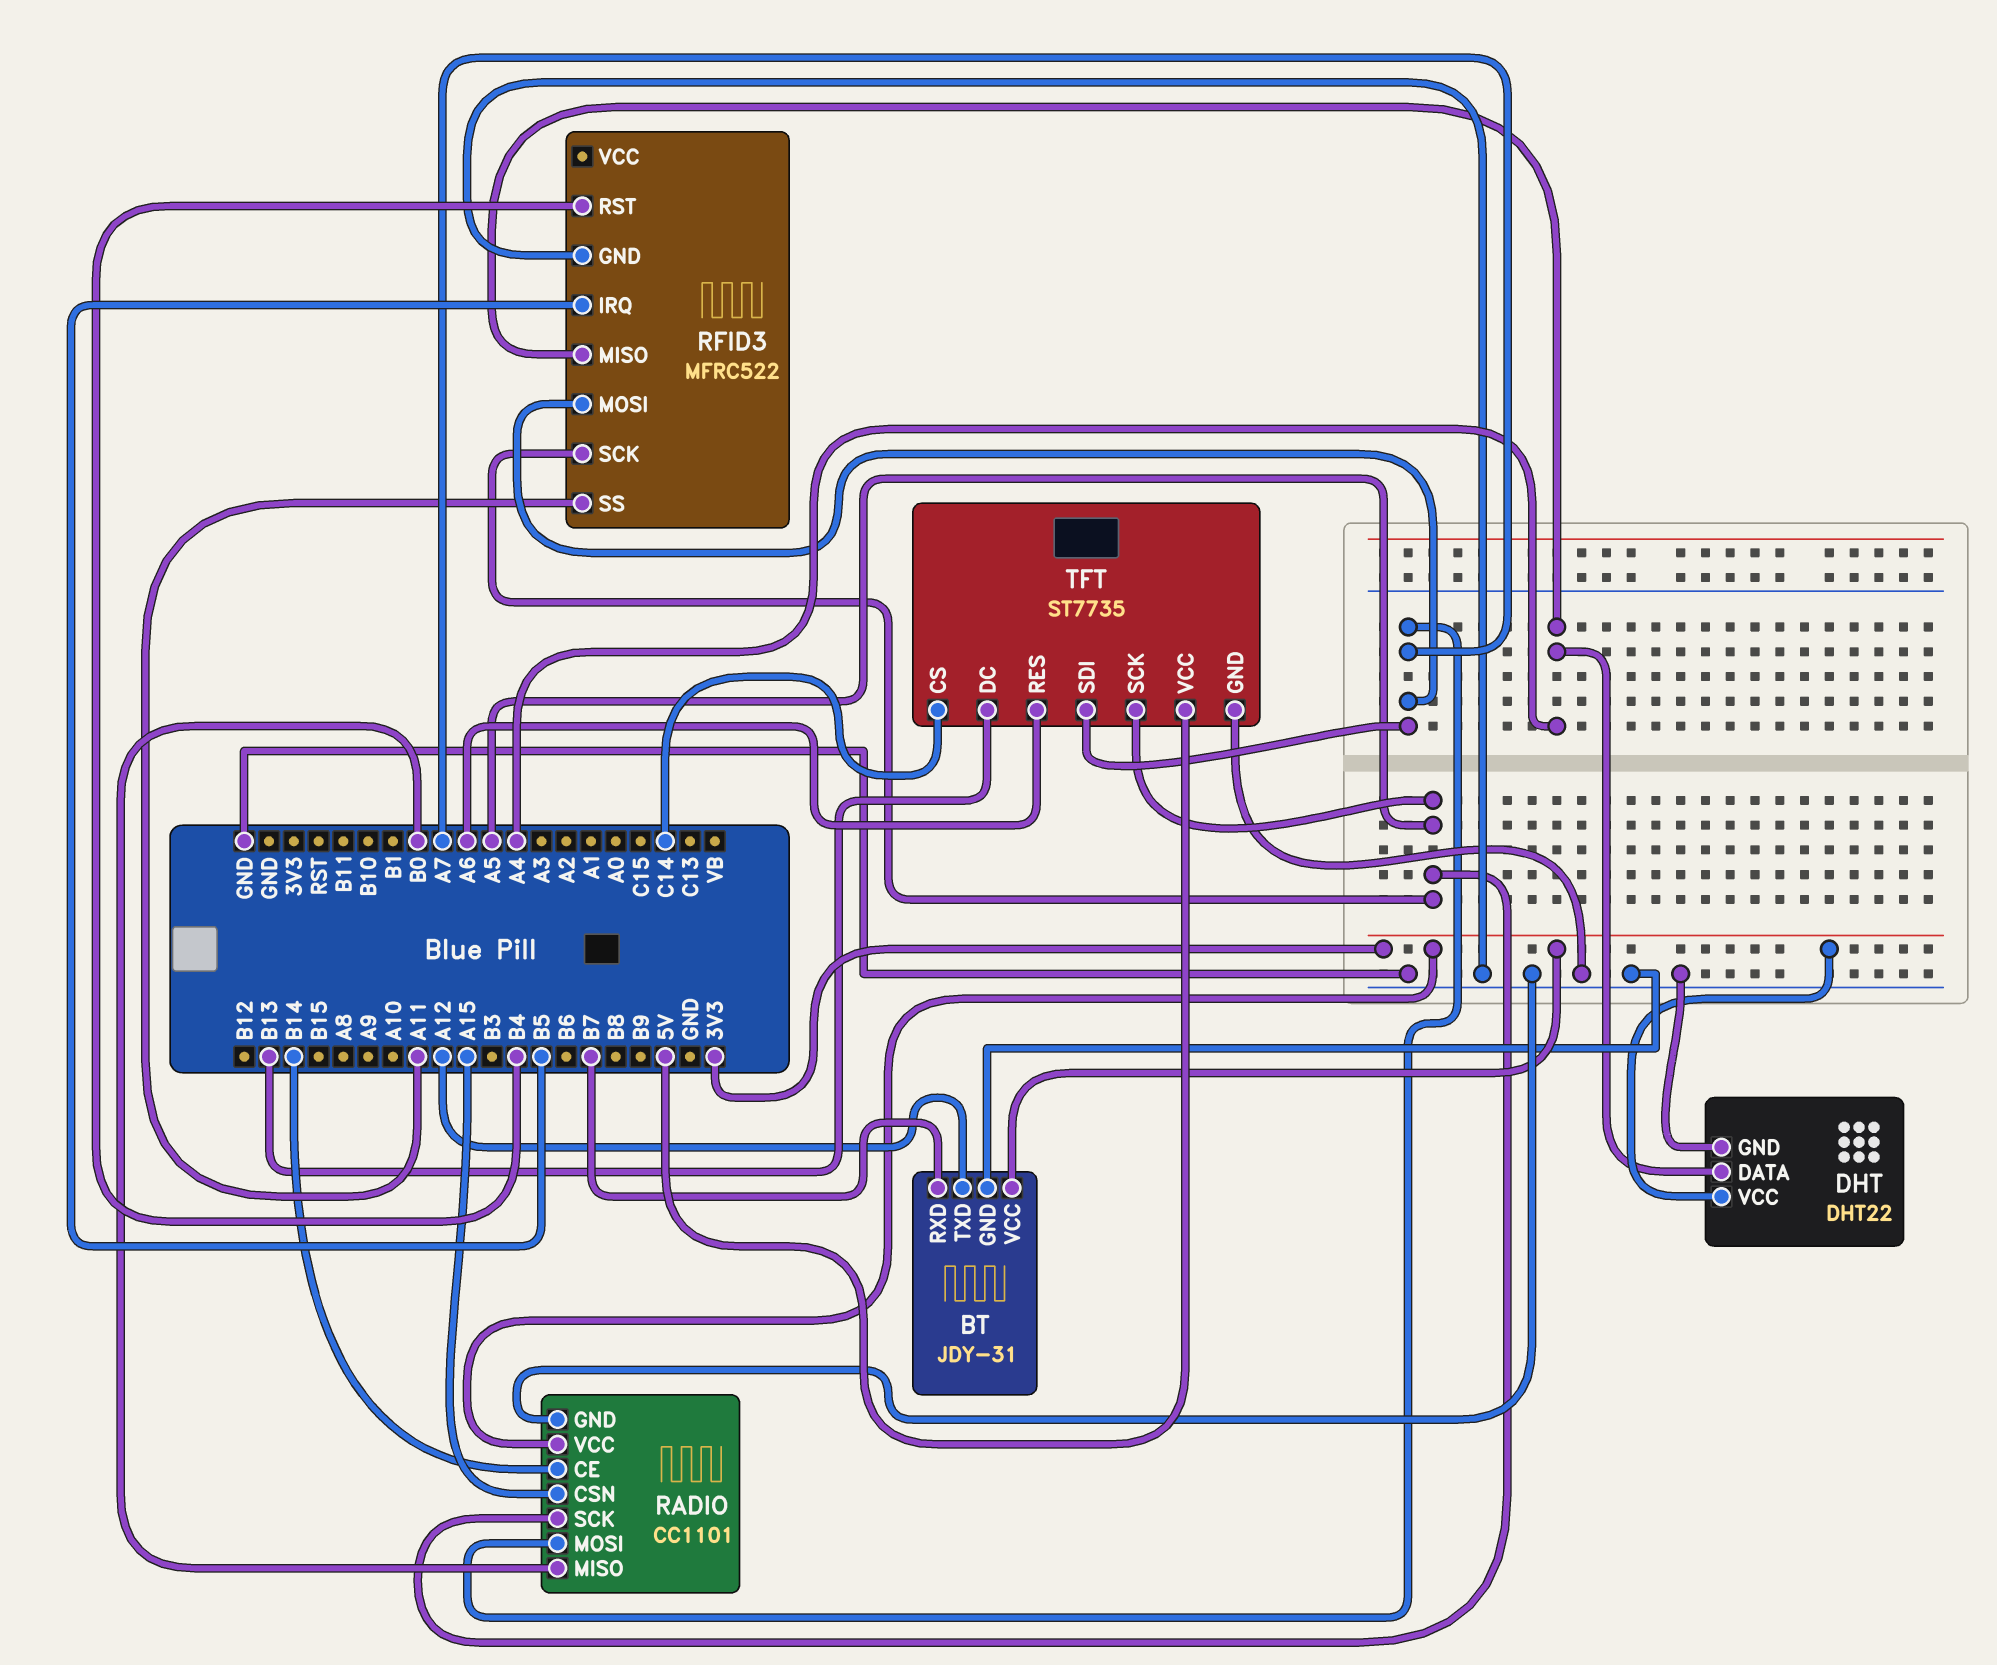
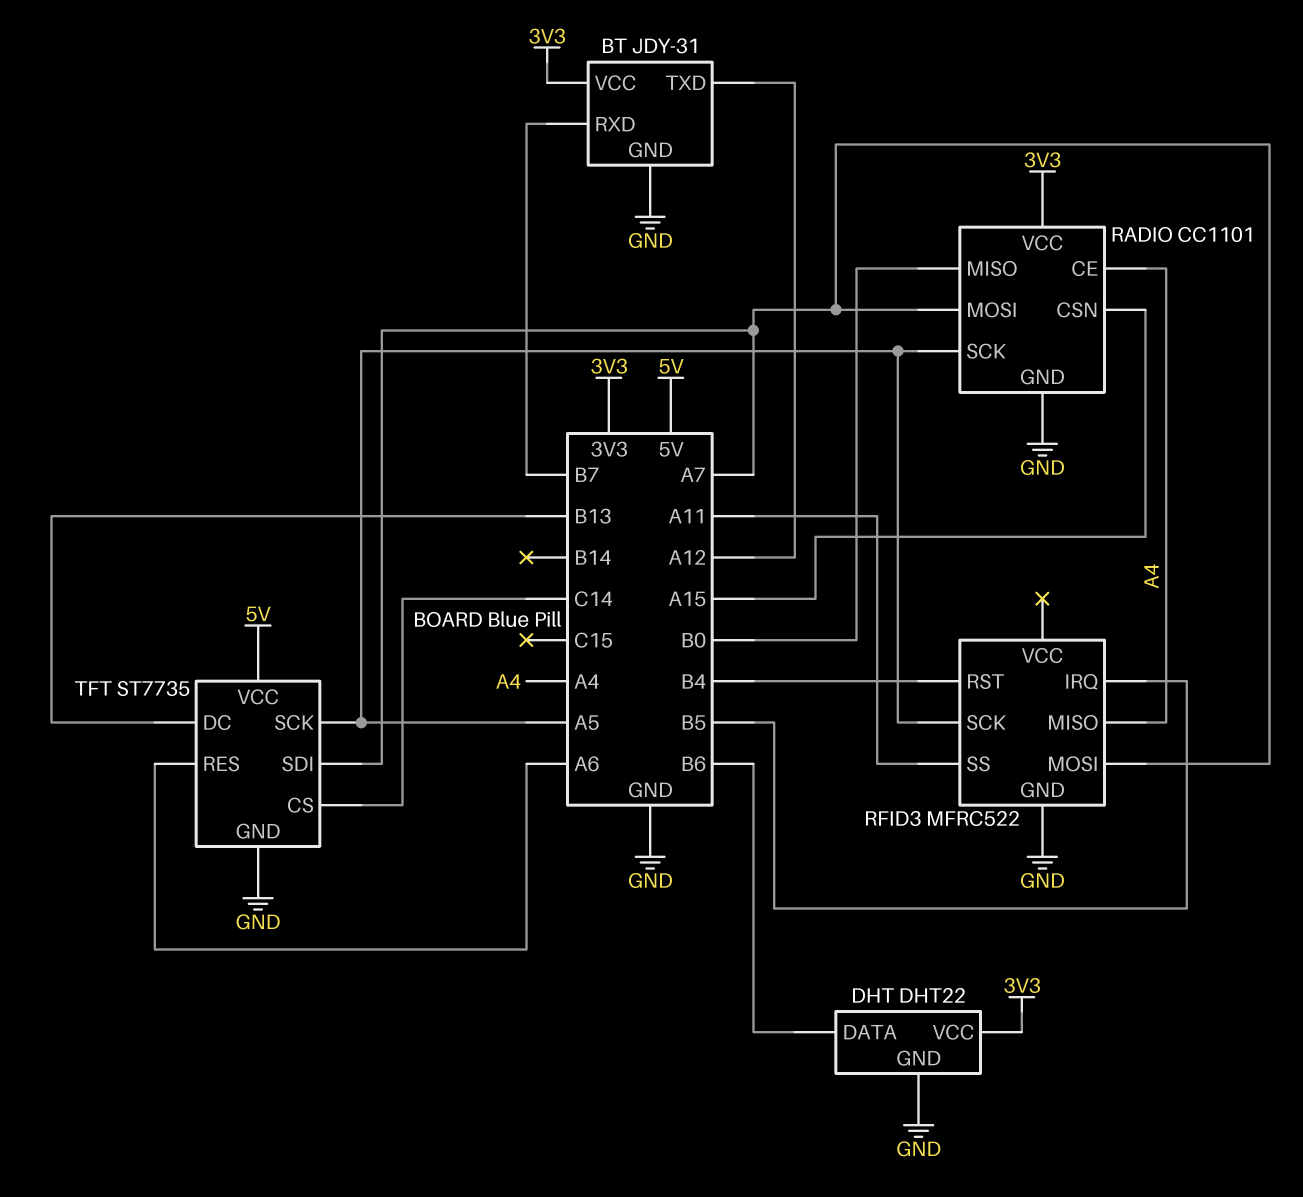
DHT pin DATA: A4 -> B6
RADIO pin CE: B14 -> A4

